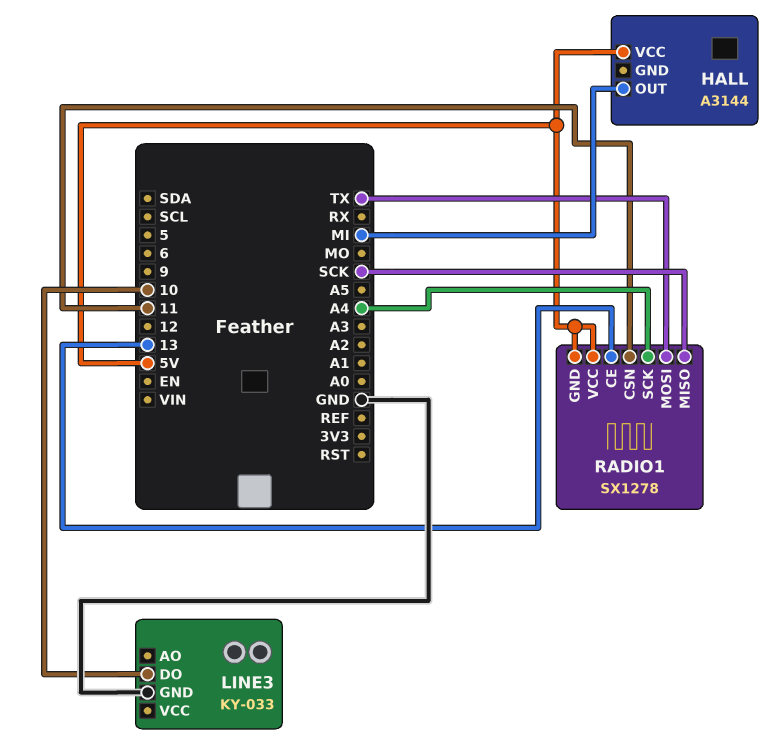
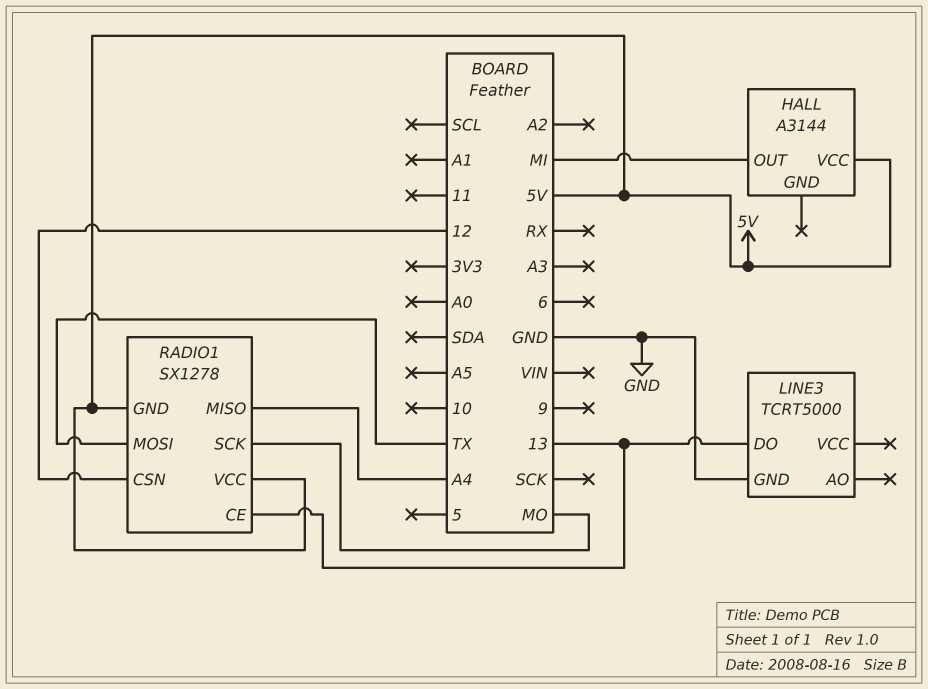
LINE3: KY-033 -> TCRT5000
LINE3 pin DO: 10 -> 13
RADIO1 pin CSN: 11 -> 12
RADIO1 pin MISO: SCK -> A4
RADIO1 pin SCK: A4 -> MO

